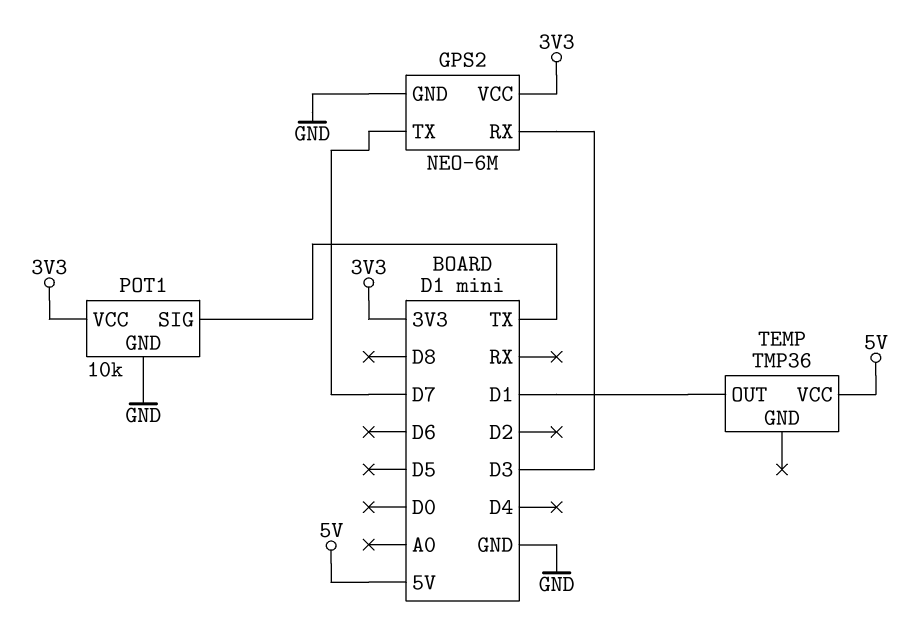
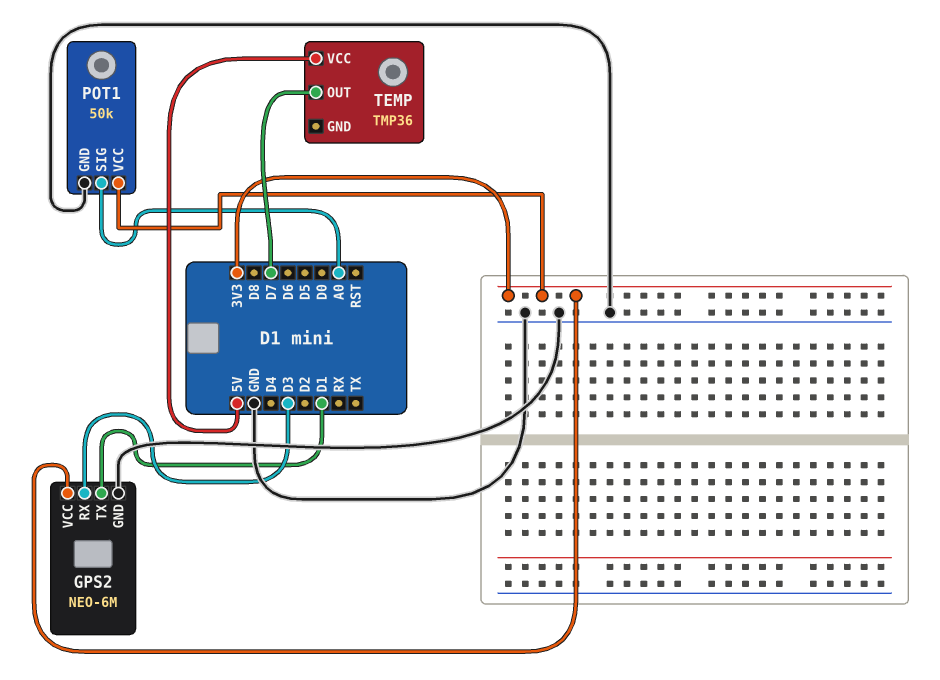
GPS2 pin TX: D7 -> D1
POT1: 10k -> 50k
POT1 pin SIG: TX -> A0
TEMP pin OUT: D1 -> D7

